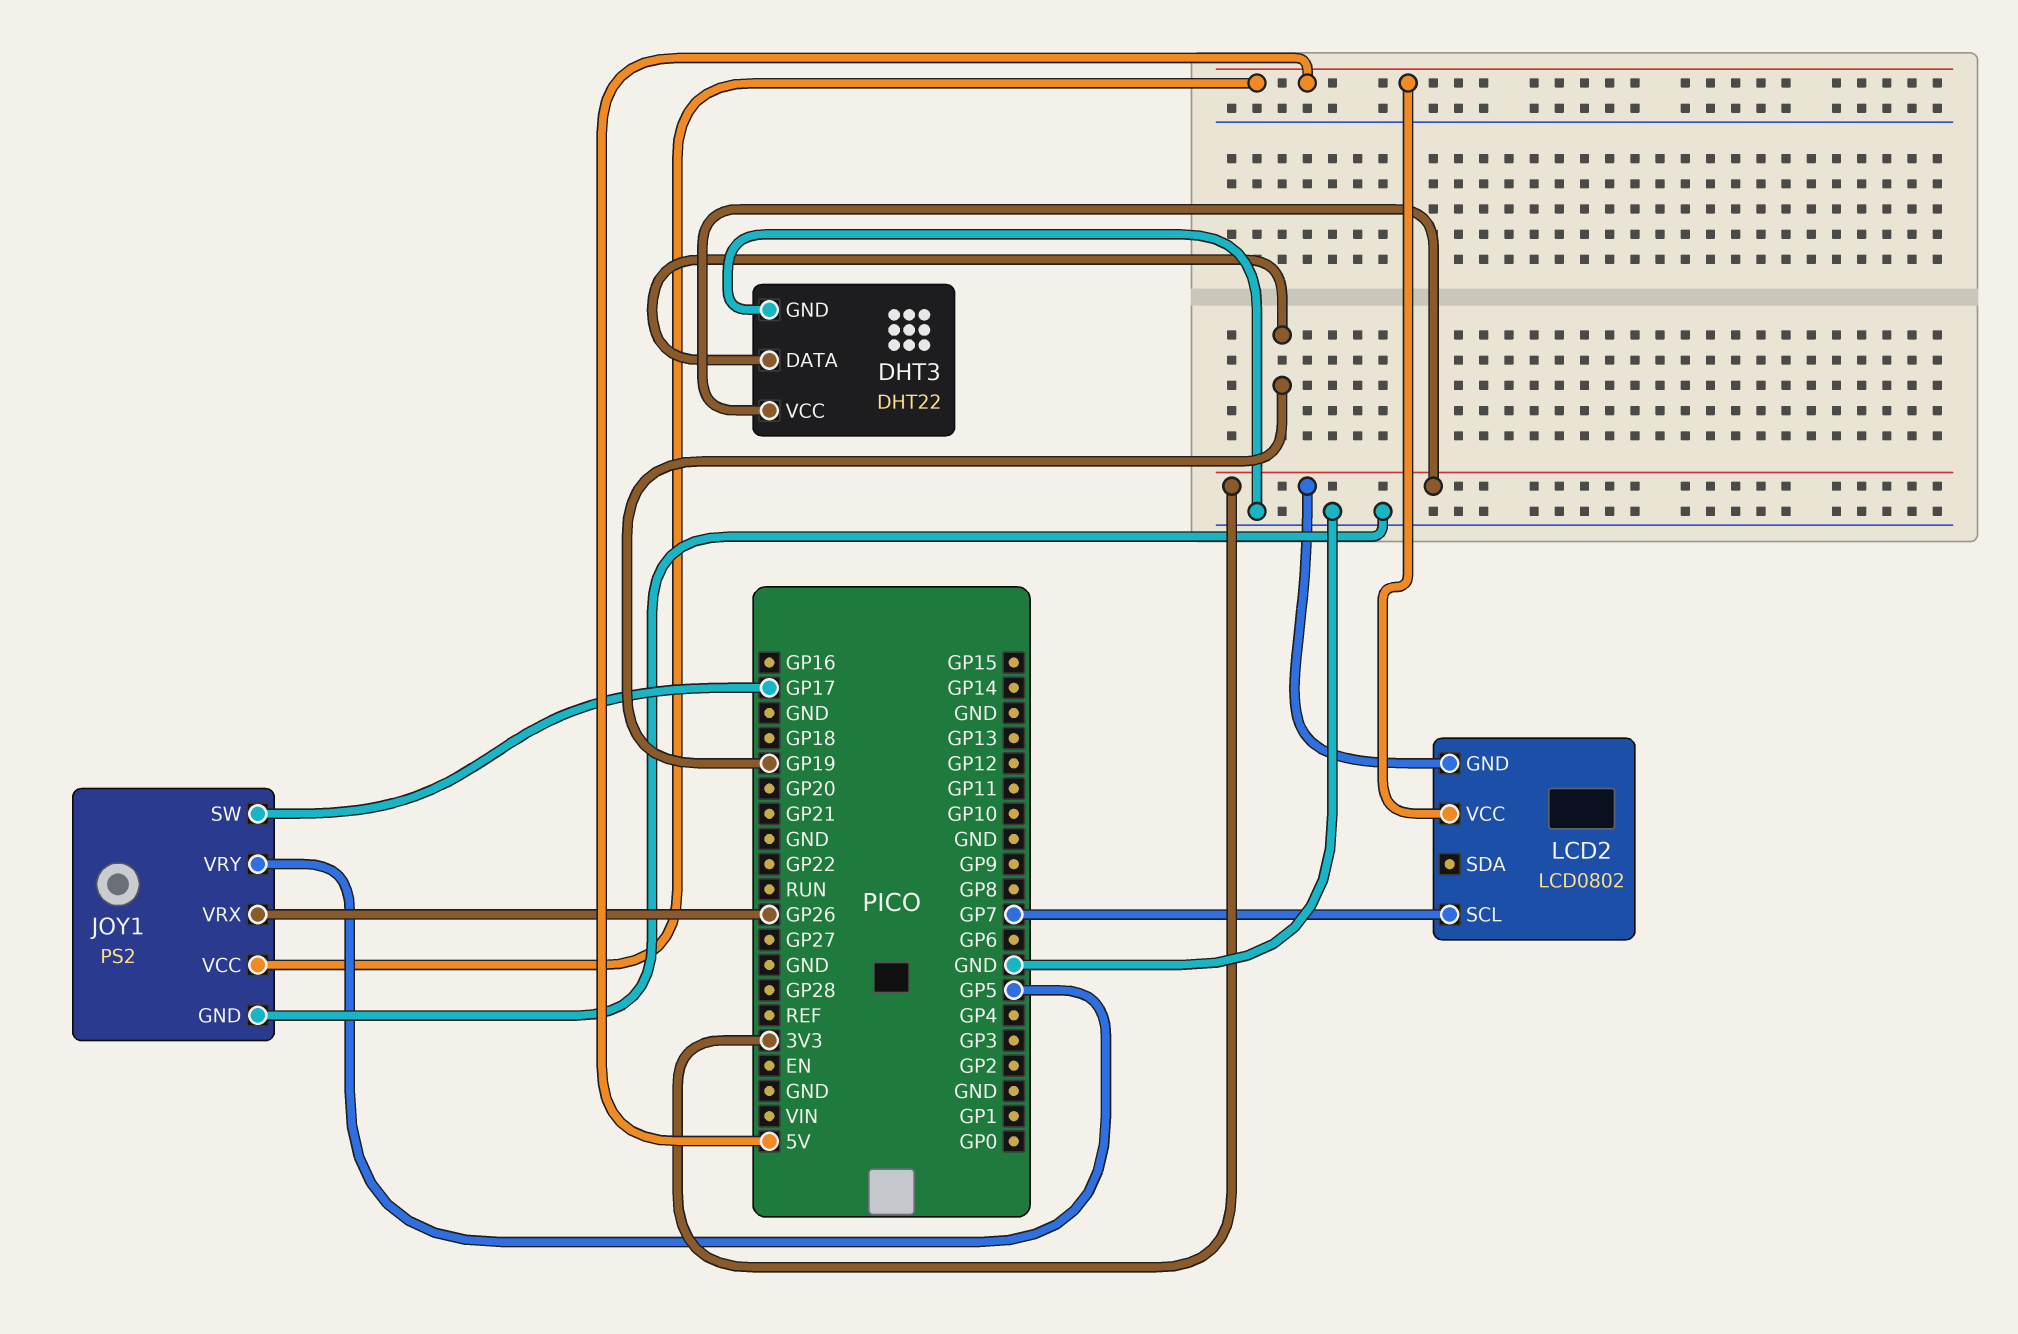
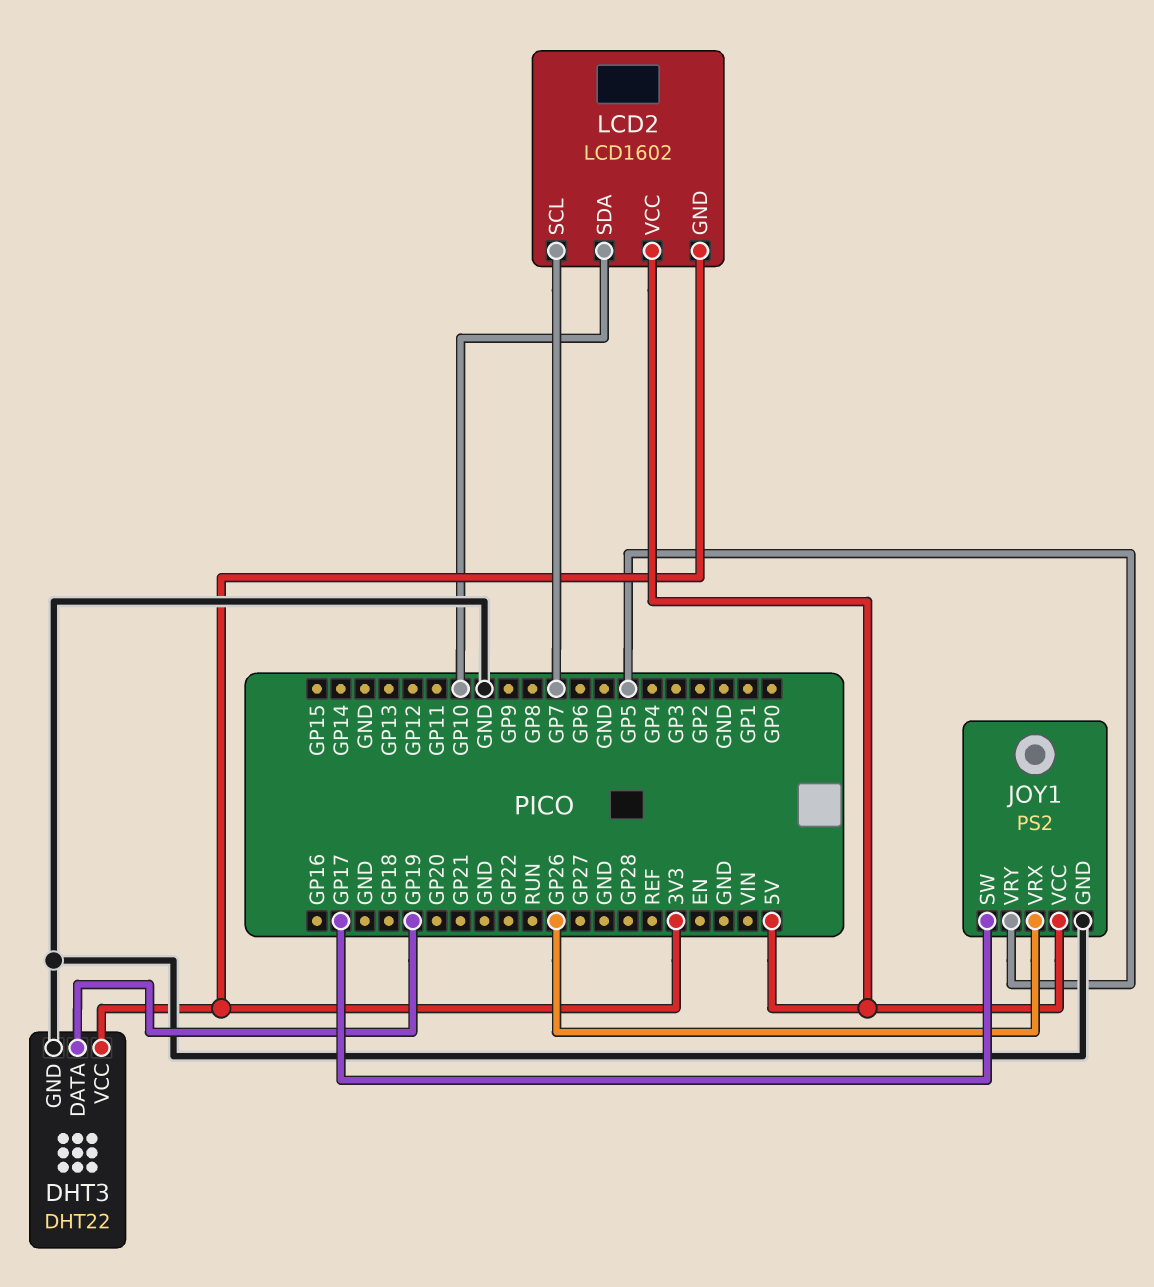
LCD2: LCD0802 -> LCD1602
LCD2 pin SDA: none -> GP10

